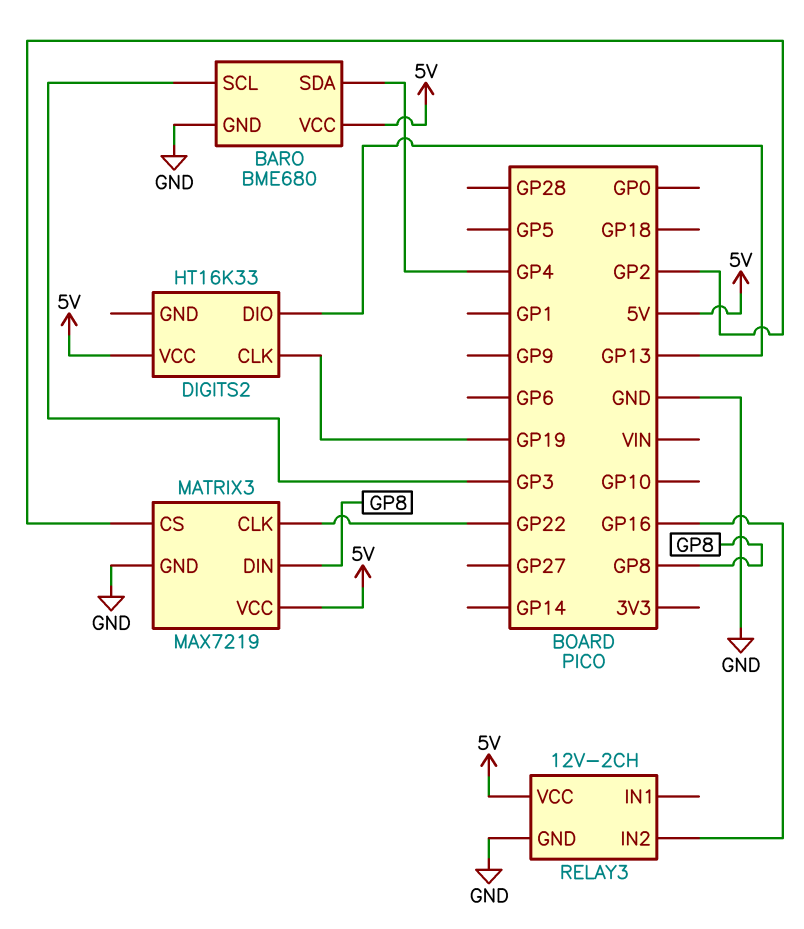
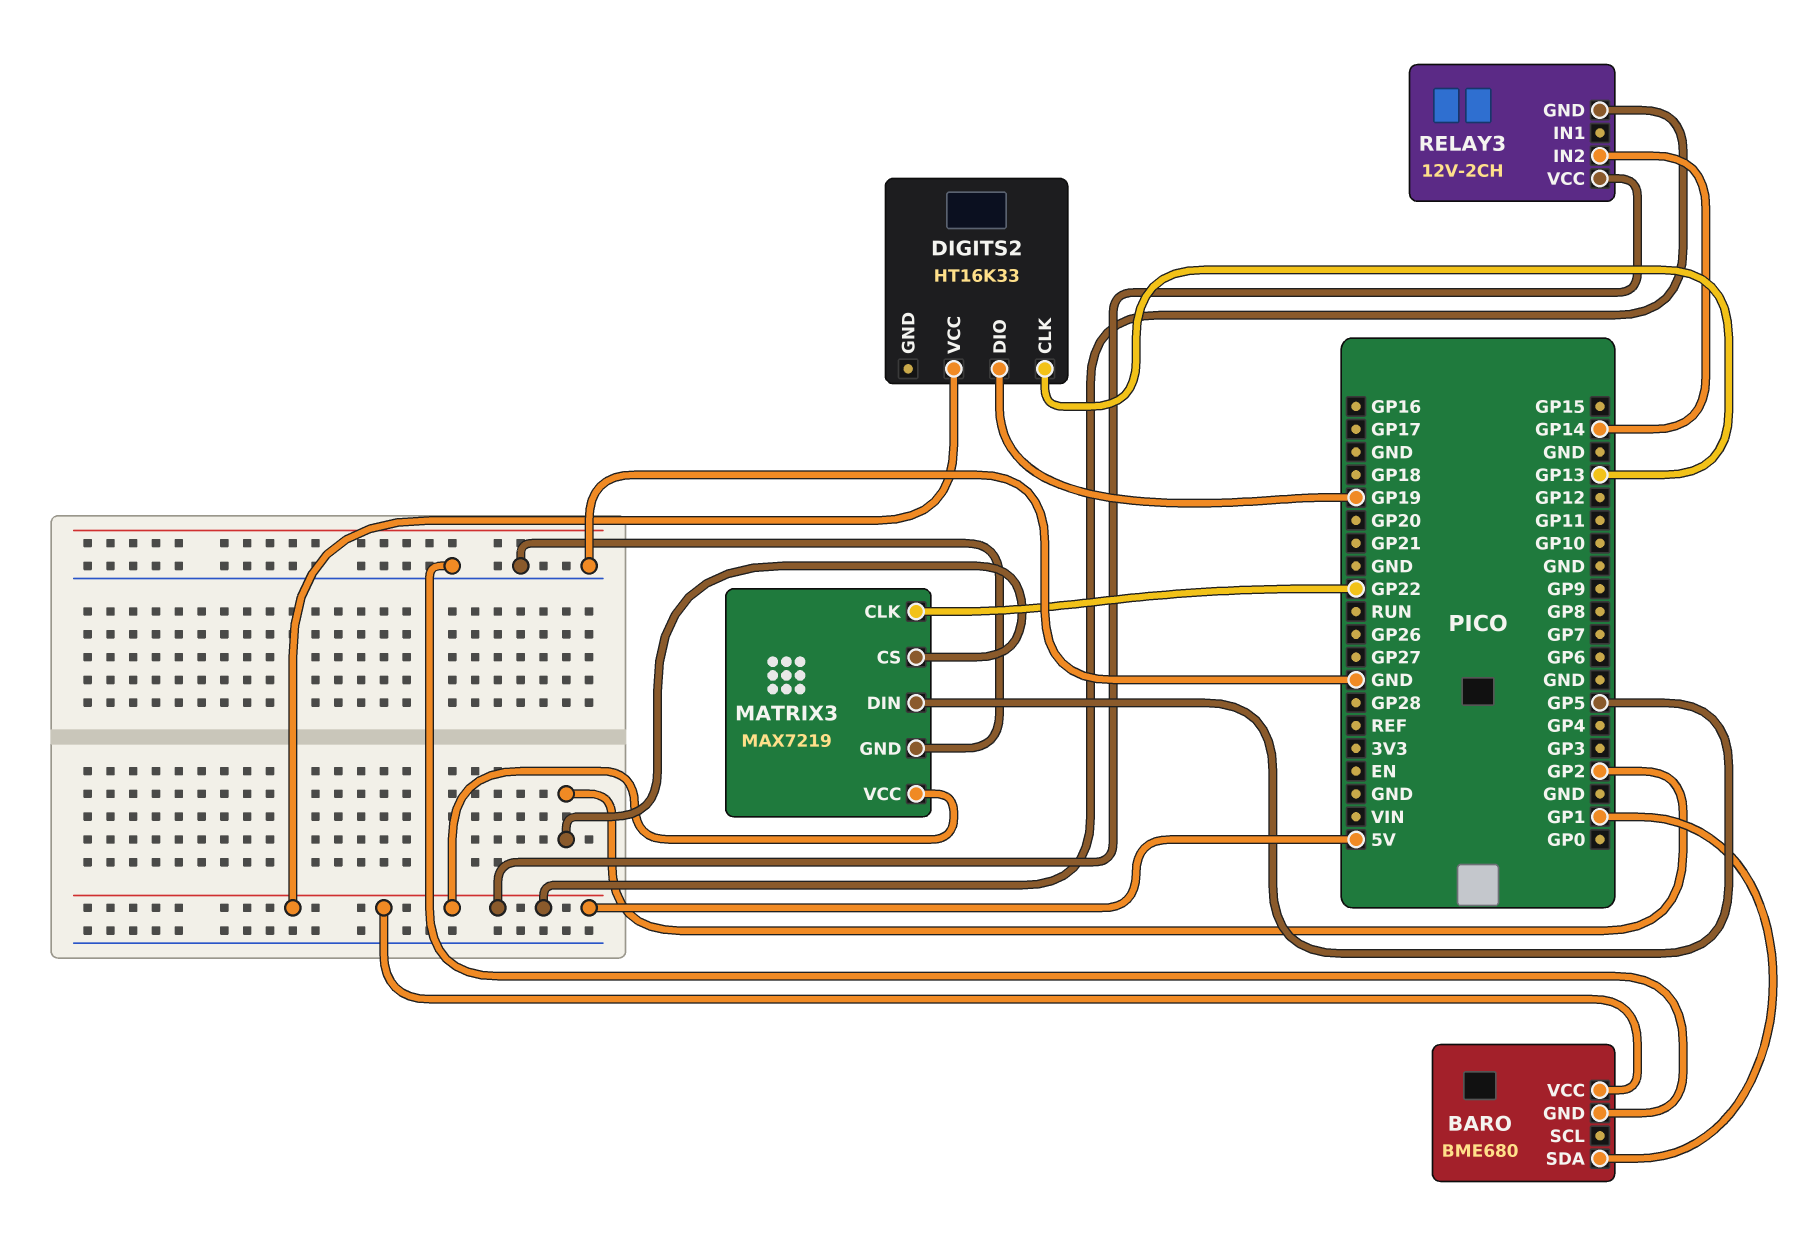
BARO pin SCL: GP3 -> none
BARO pin SDA: GP4 -> GP1
DIGITS2 pin CLK: GP19 -> GP13
DIGITS2 pin DIO: GP13 -> GP19
MATRIX3 pin DIN: GP8 -> GP5
RELAY3 pin GND: GND -> 5V
RELAY3 pin IN2: GP16 -> GP14

